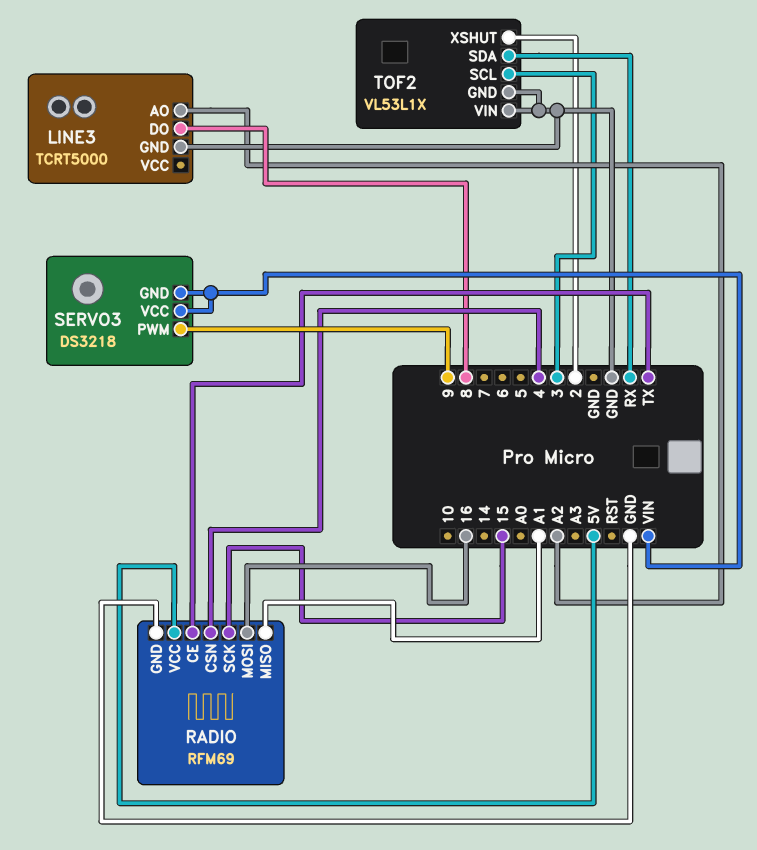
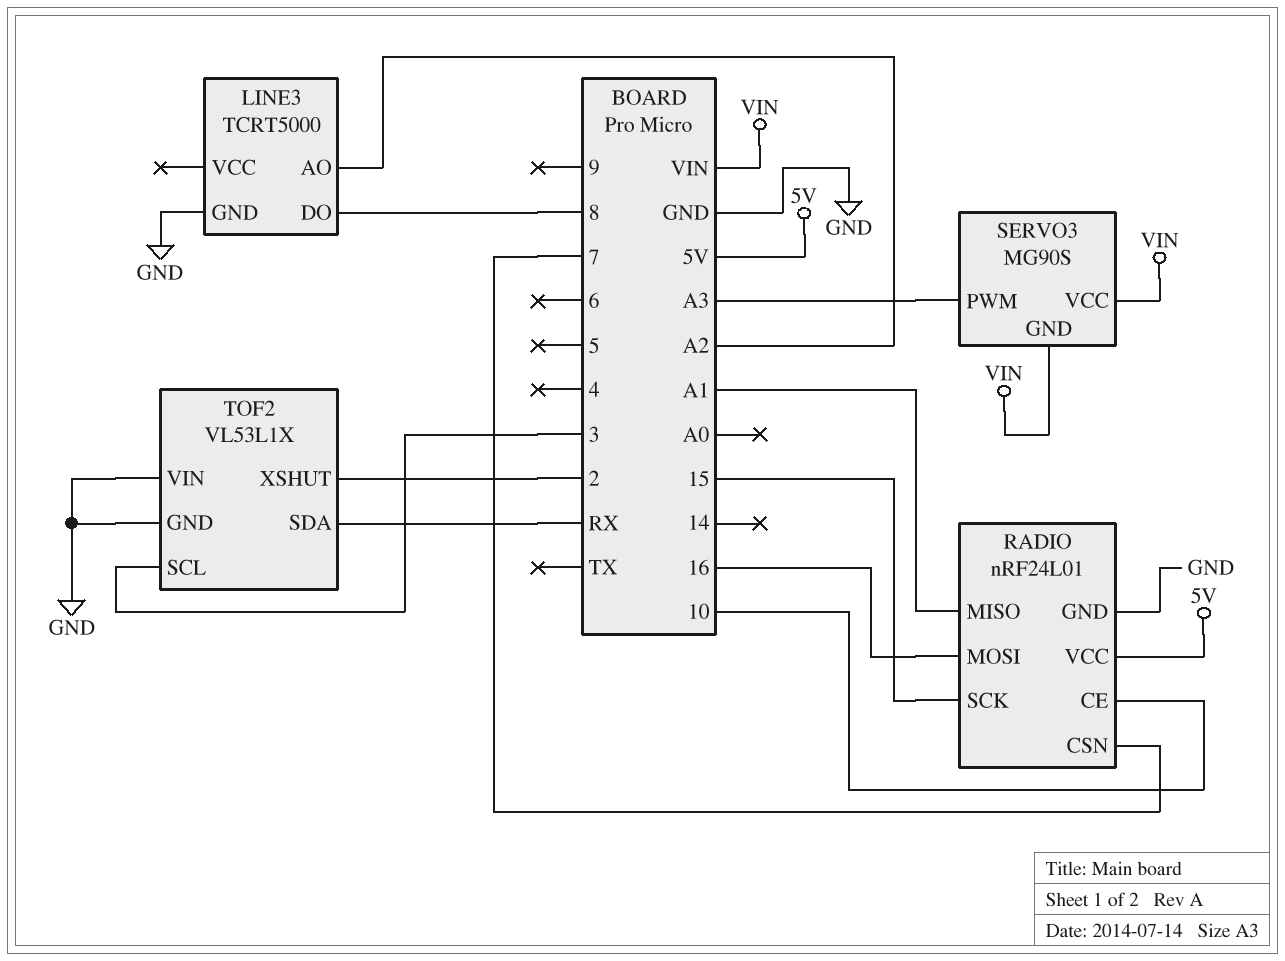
RADIO: RFM69 -> nRF24L01
RADIO pin CE: TX -> 10
RADIO pin CSN: 4 -> 7
SERVO3: DS3218 -> MG90S
SERVO3 pin PWM: 9 -> A3

